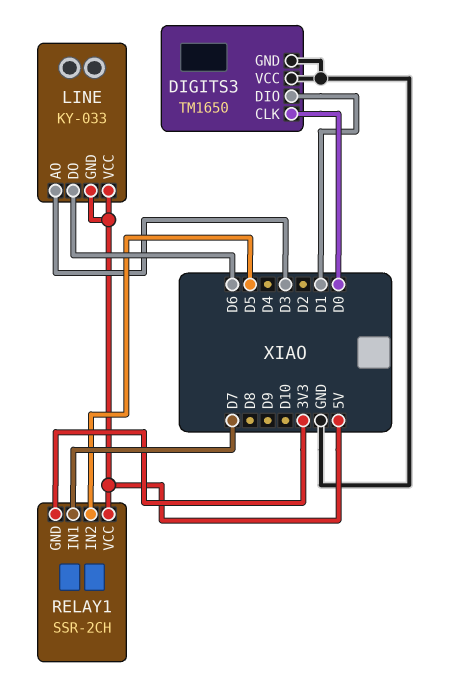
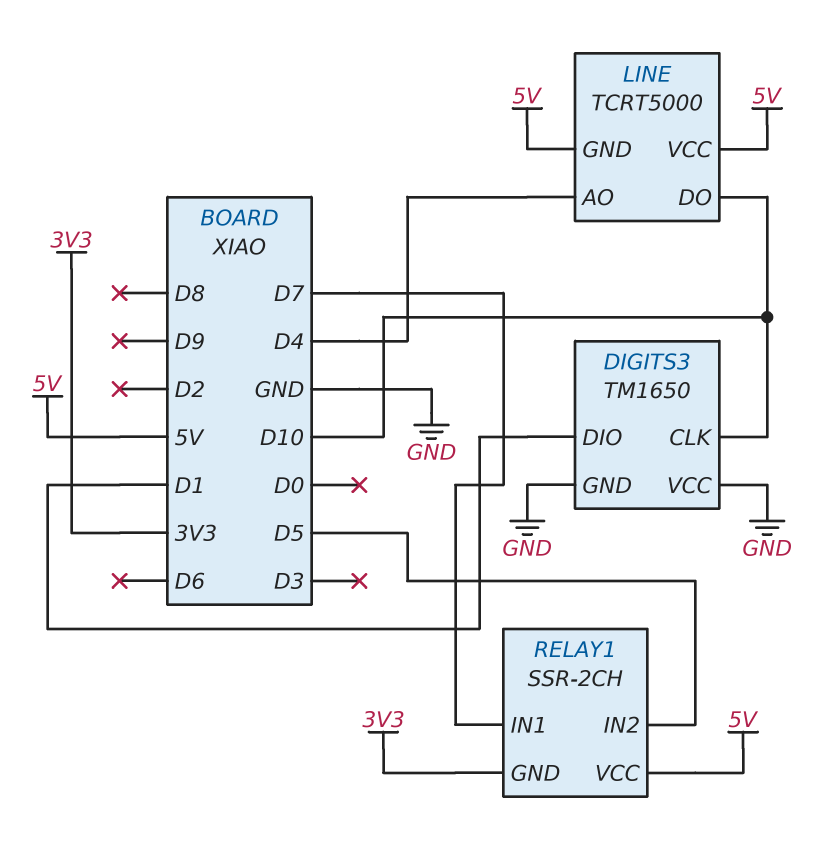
DIGITS3 pin CLK: D0 -> D10
LINE: KY-033 -> TCRT5000
LINE pin AO: D3 -> D4
LINE pin DO: D6 -> D10

